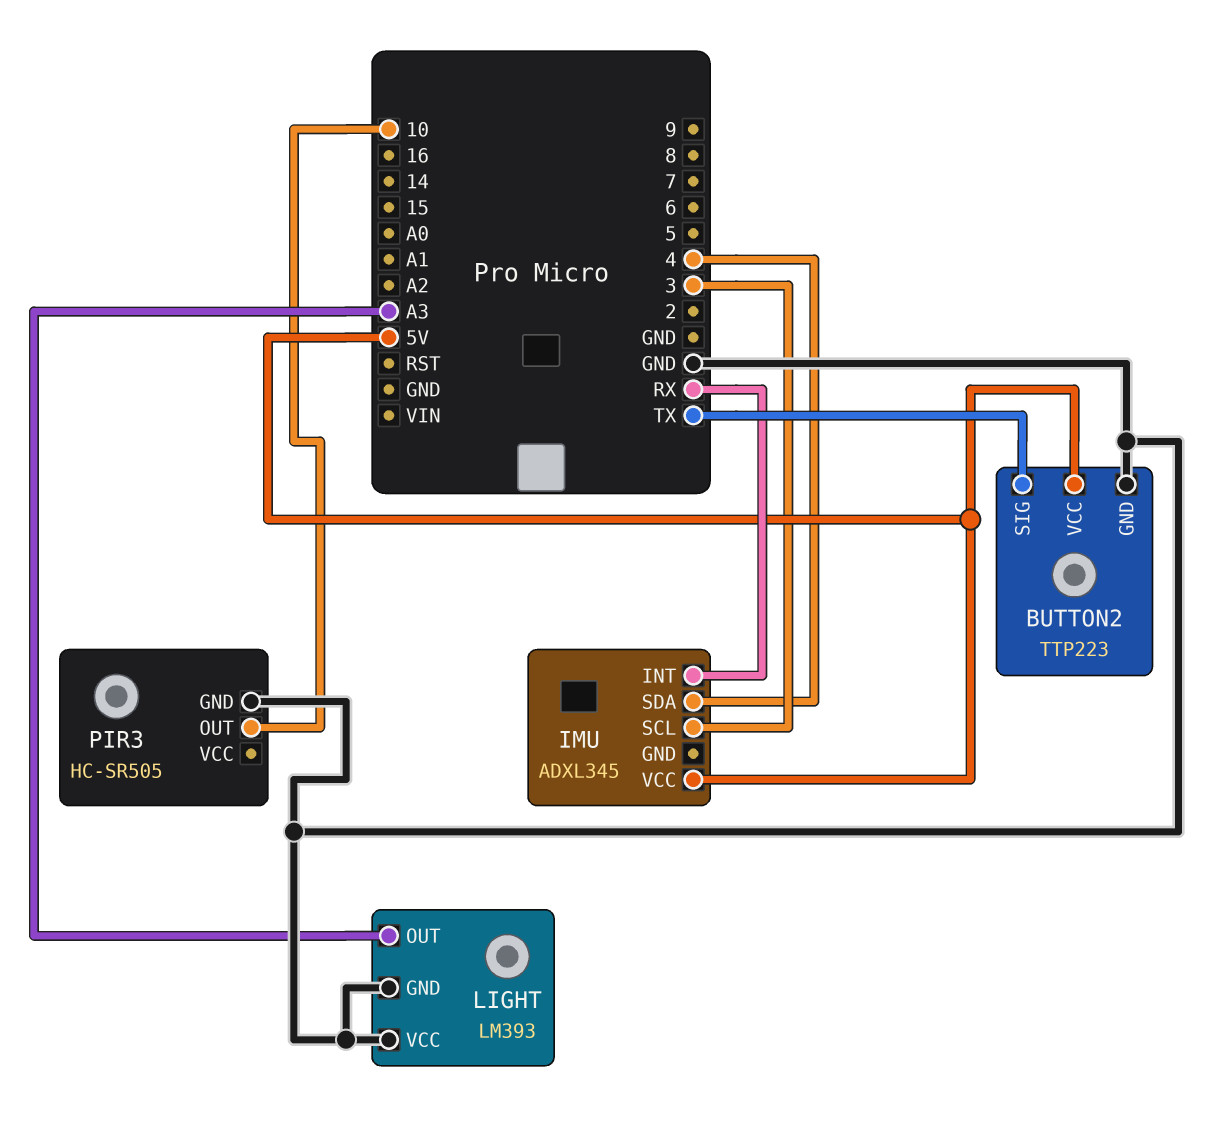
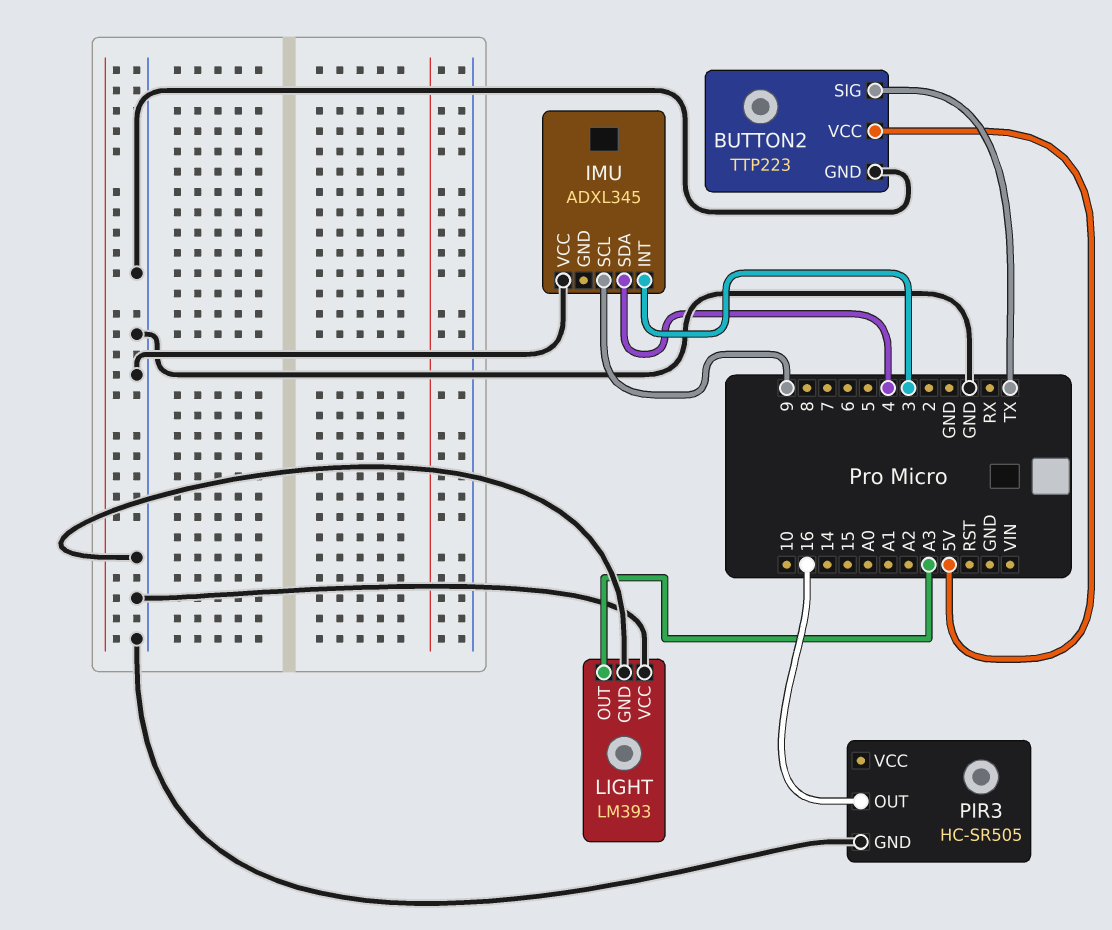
IMU pin INT: RX -> 3
IMU pin SCL: 3 -> 9
IMU pin VCC: 5V -> GND
PIR3 pin OUT: 10 -> 16

